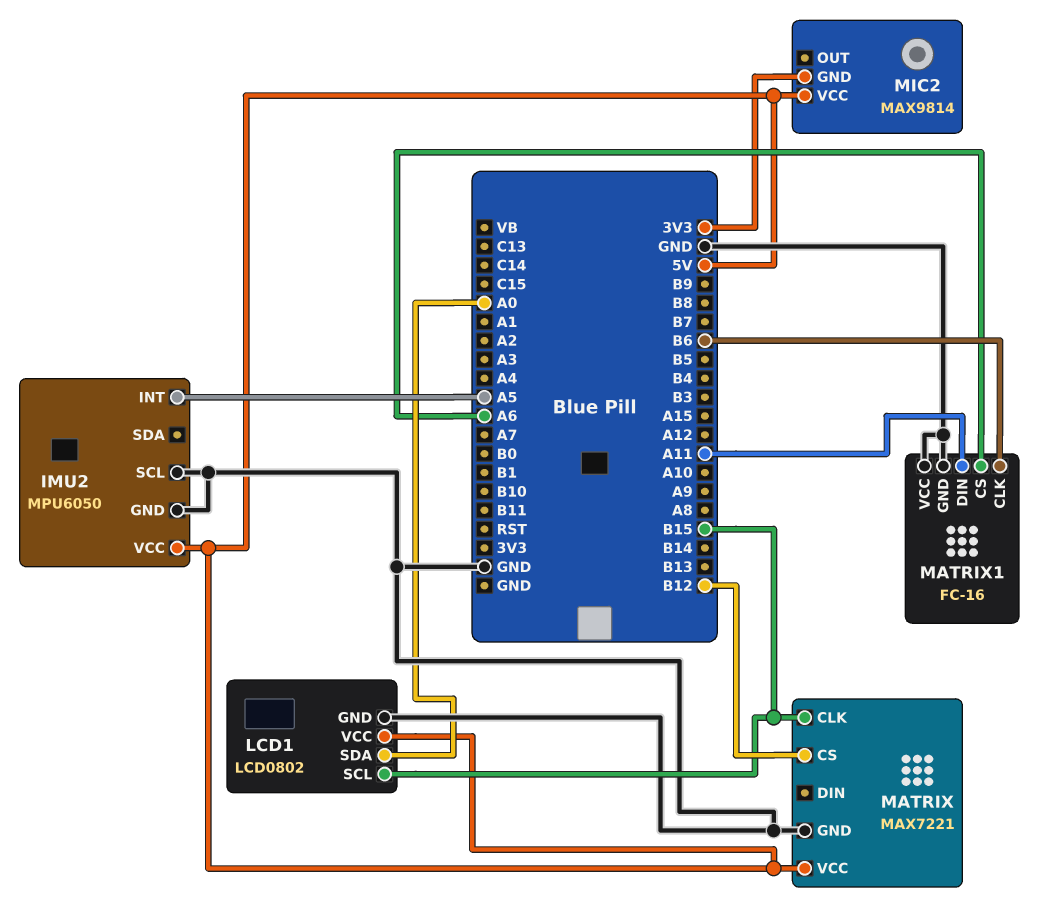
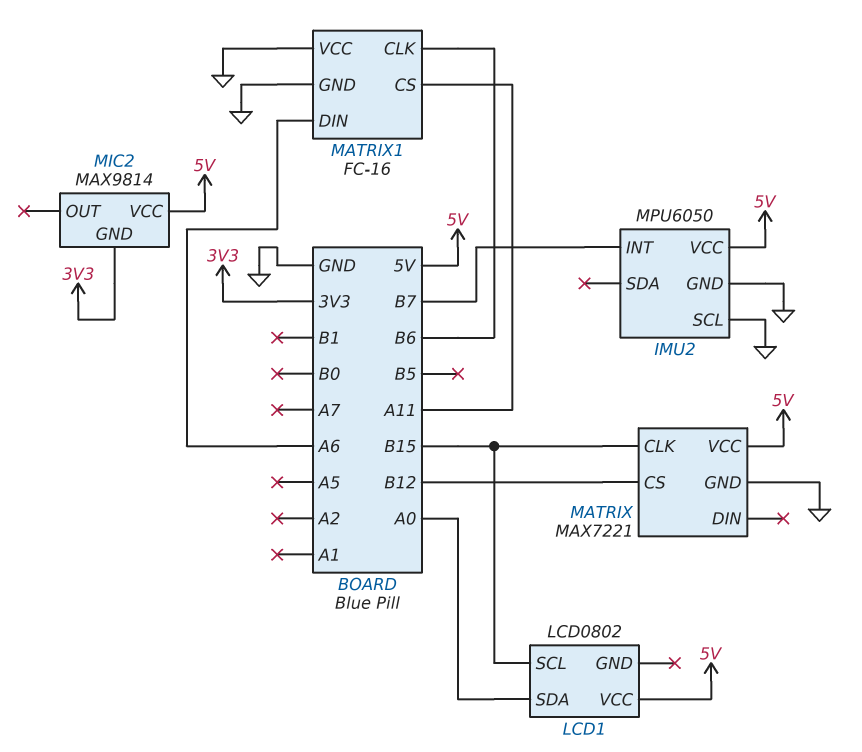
IMU2 pin INT: A5 -> B7
LCD1 pin GND: GND -> none
MATRIX1 pin CS: A6 -> A11
MATRIX1 pin DIN: A11 -> A6

